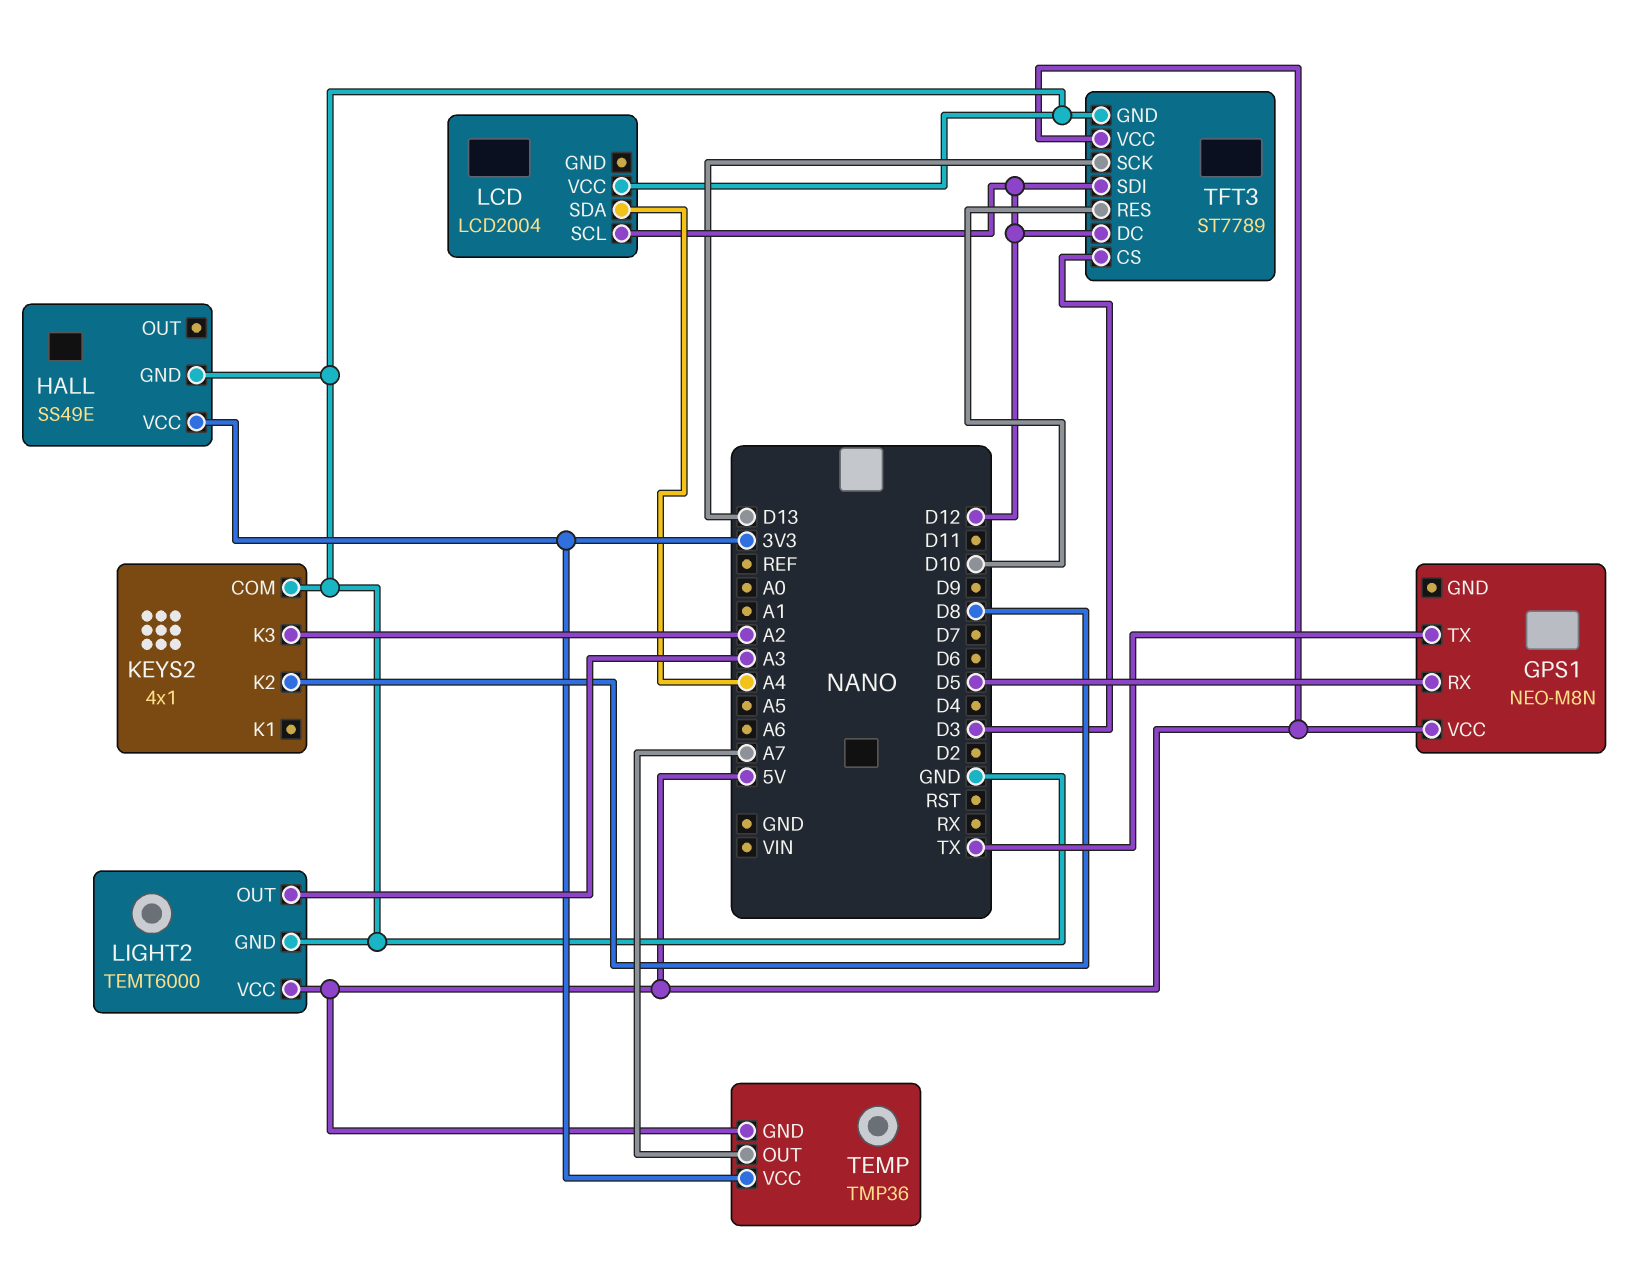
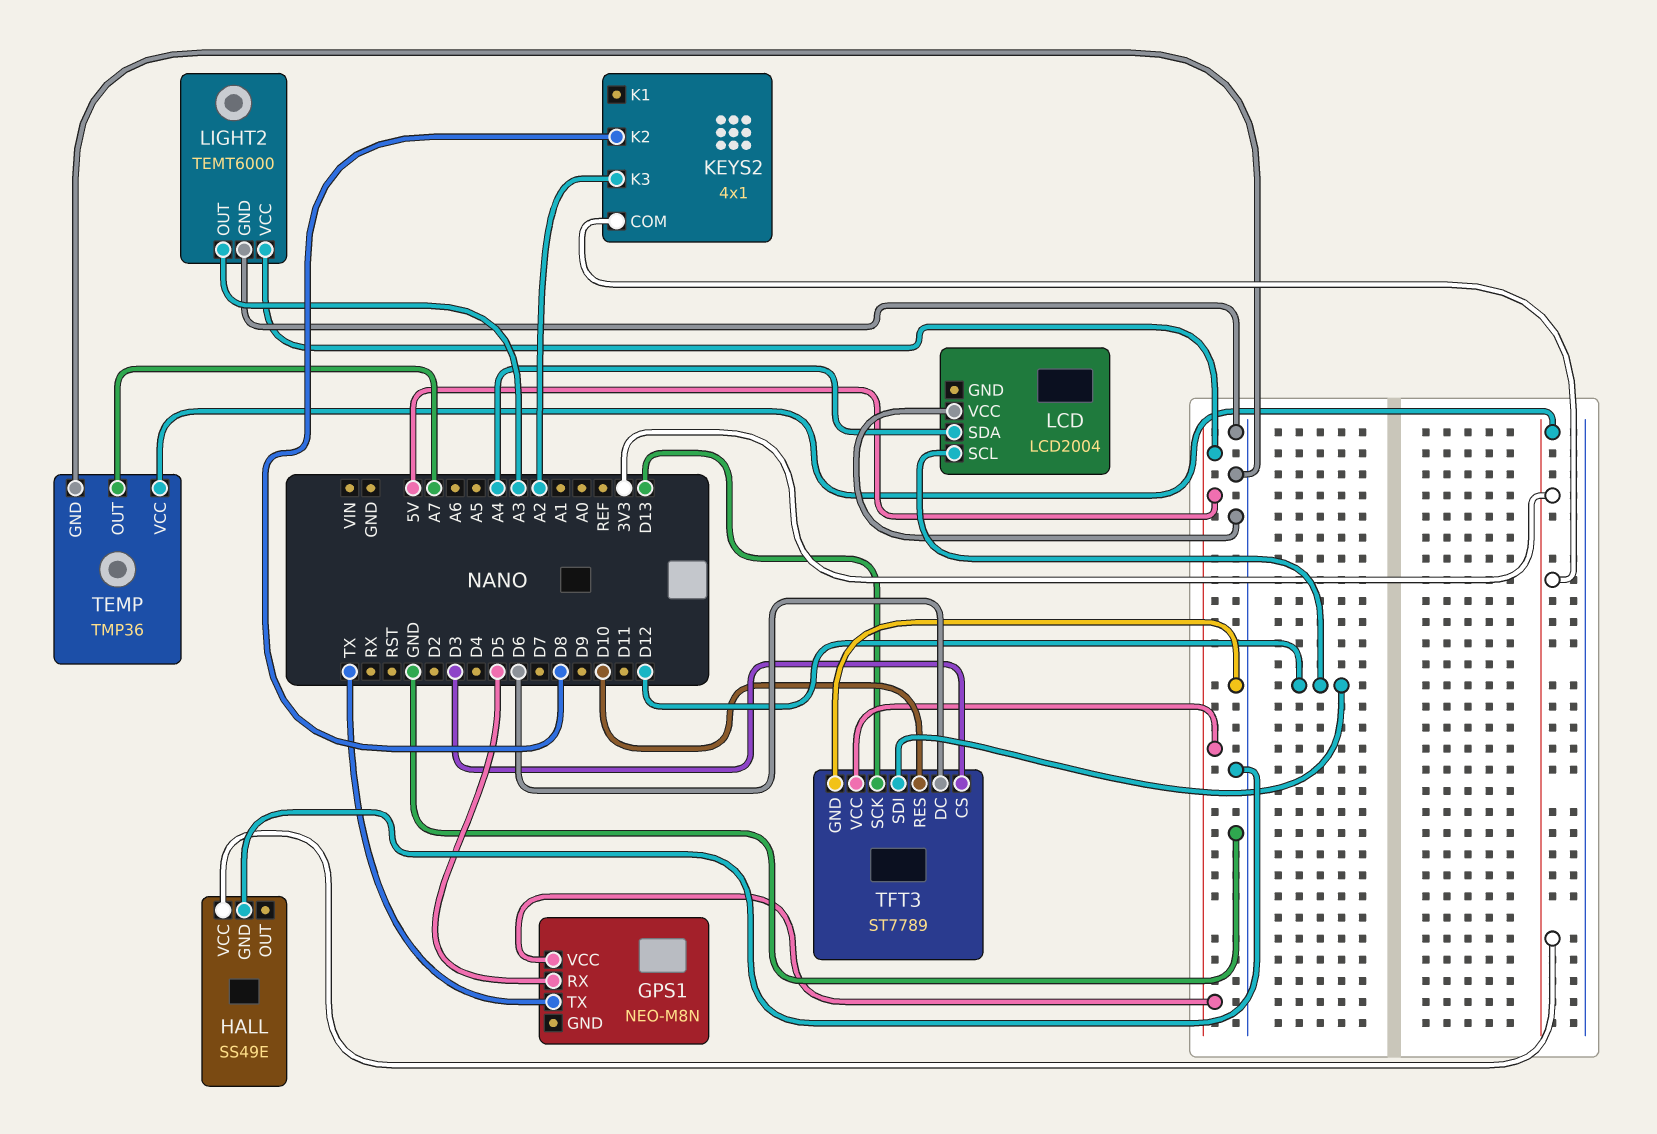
KEYS2 pin COM: GND -> 3V3
TEMP pin GND: 5V -> GND
TFT3 pin DC: D12 -> D6

